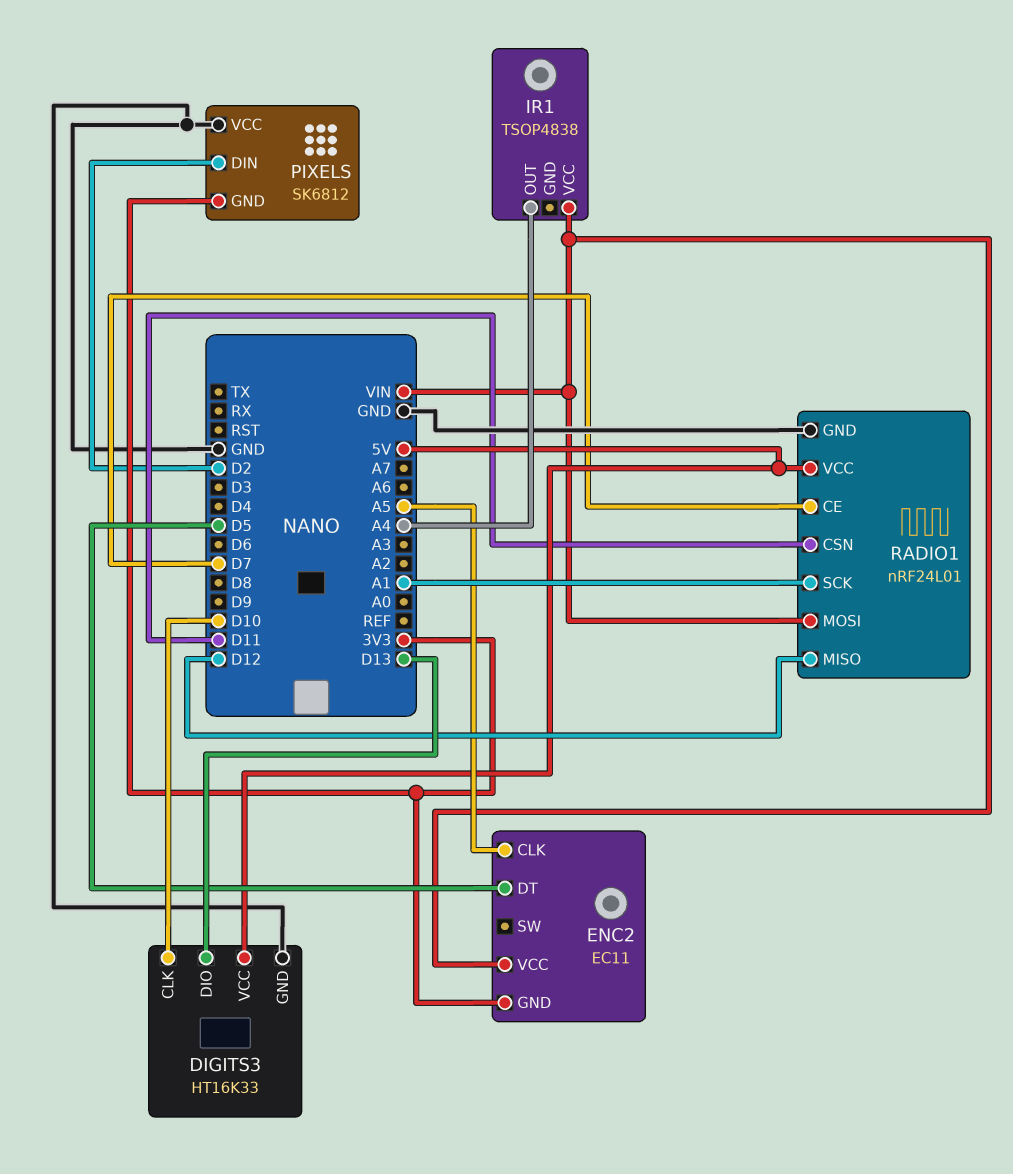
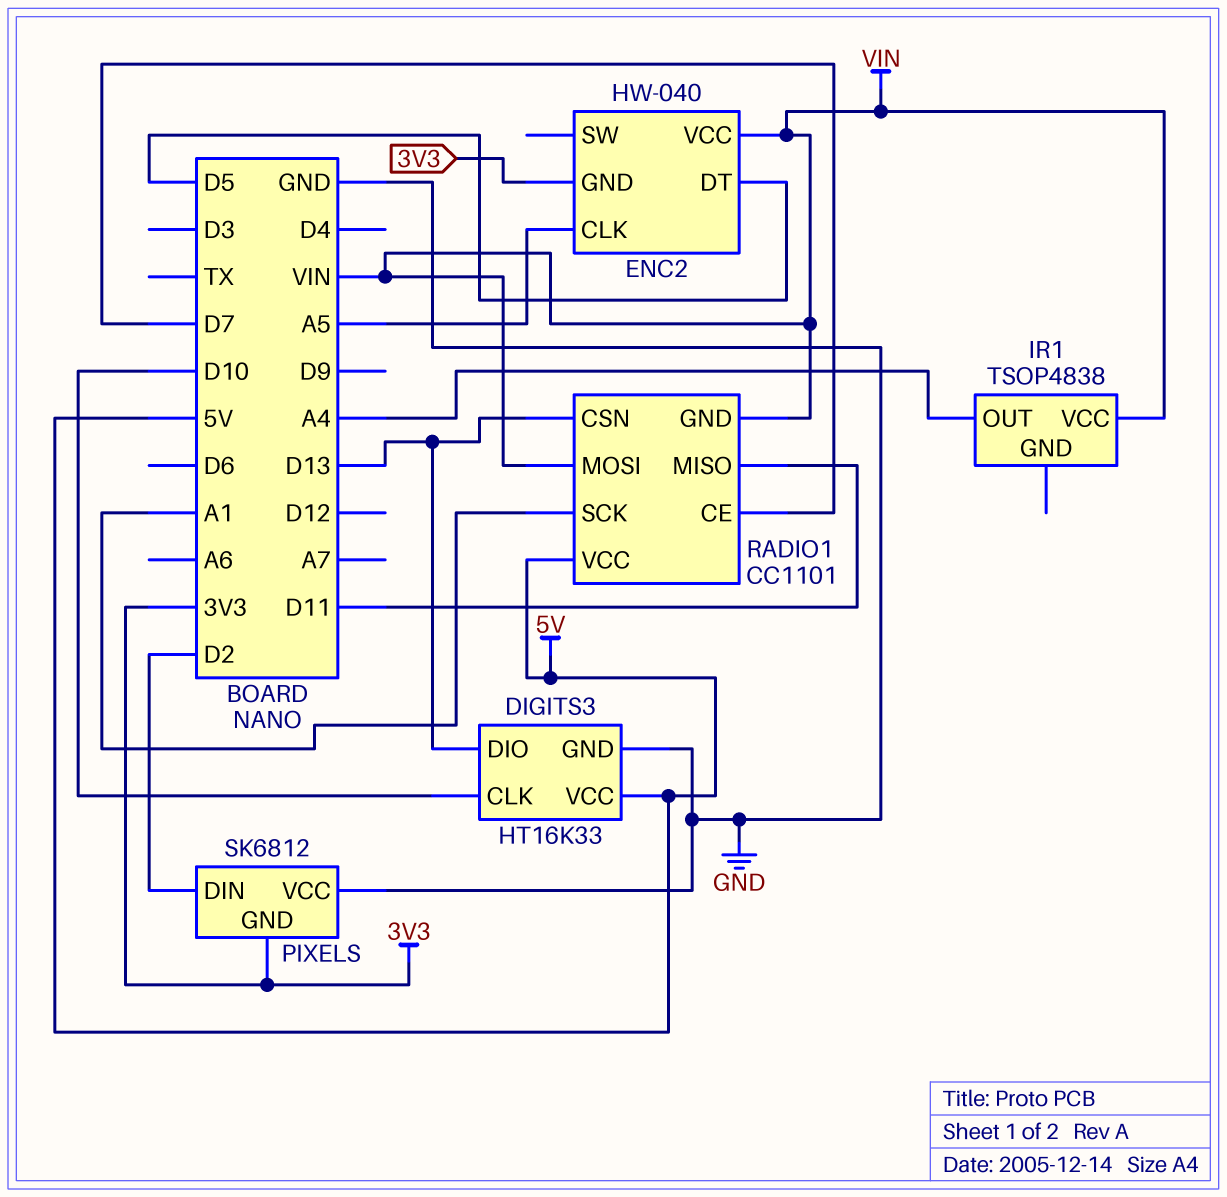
ENC2: EC11 -> HW-040
RADIO1: nRF24L01 -> CC1101
RADIO1 pin CSN: D11 -> D13
RADIO1 pin GND: GND -> VIN
RADIO1 pin MISO: D12 -> D11

